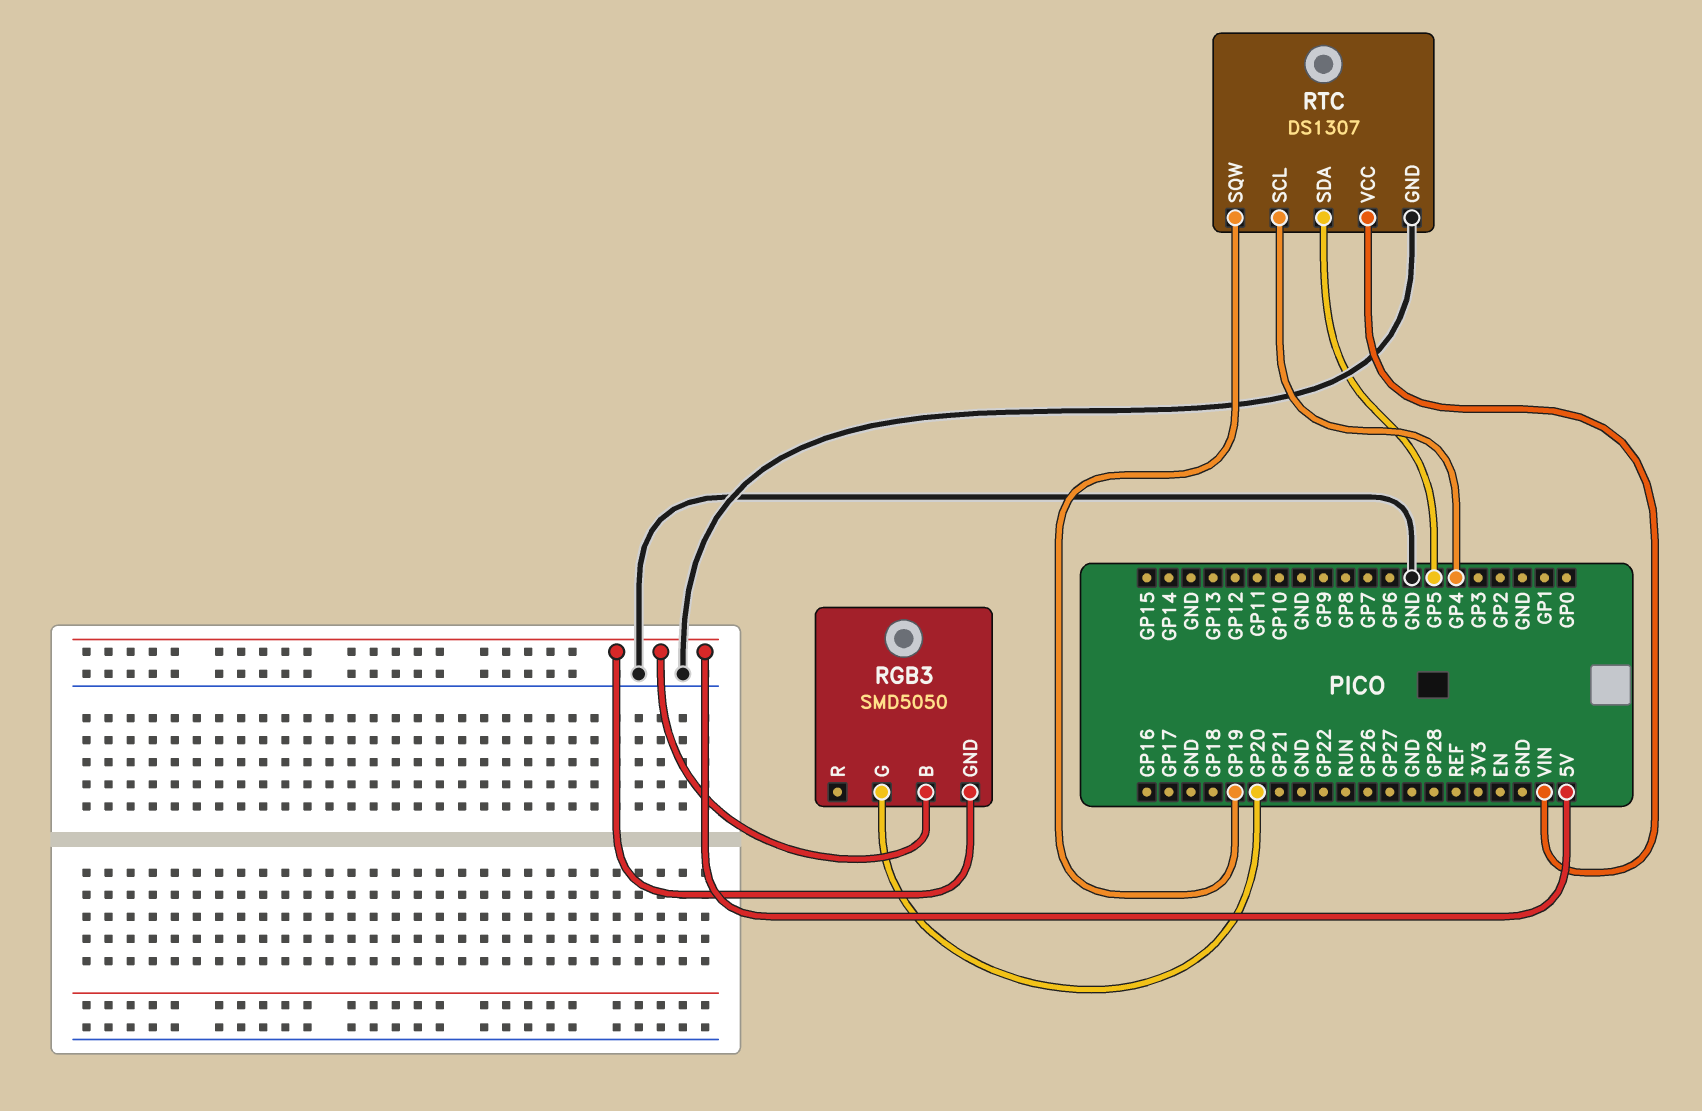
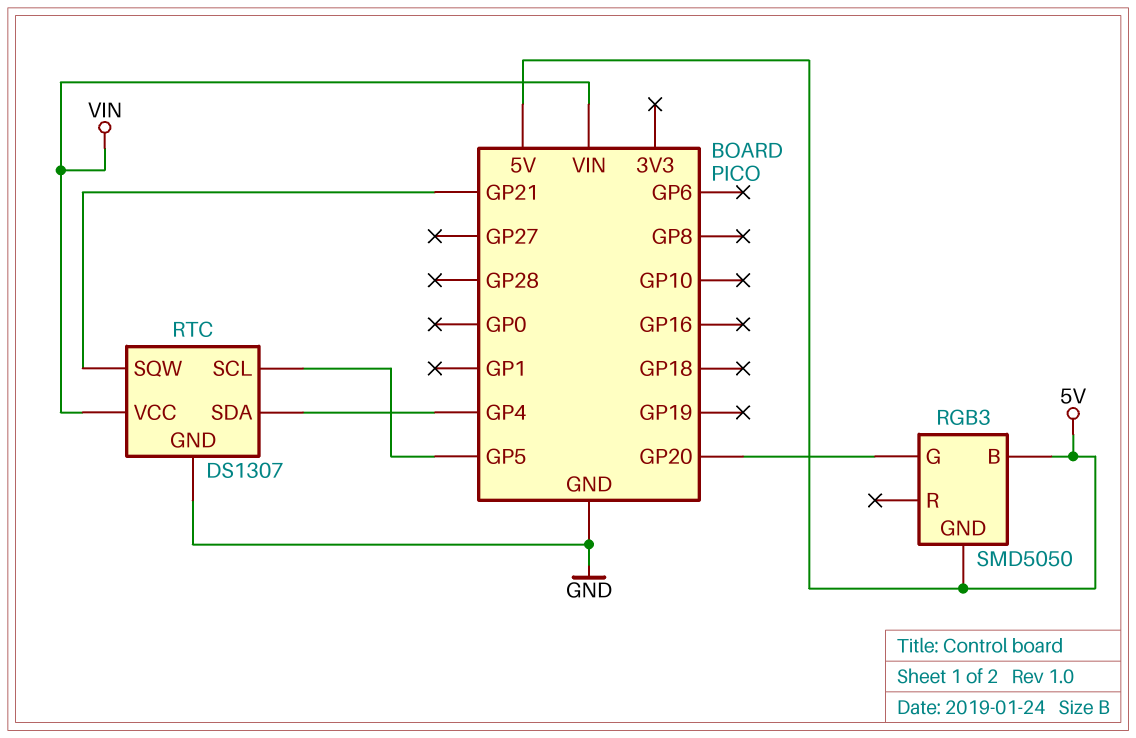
RTC pin SCL: GP4 -> GP5
RTC pin SDA: GP5 -> GP4
RTC pin SQW: GP19 -> GP21

